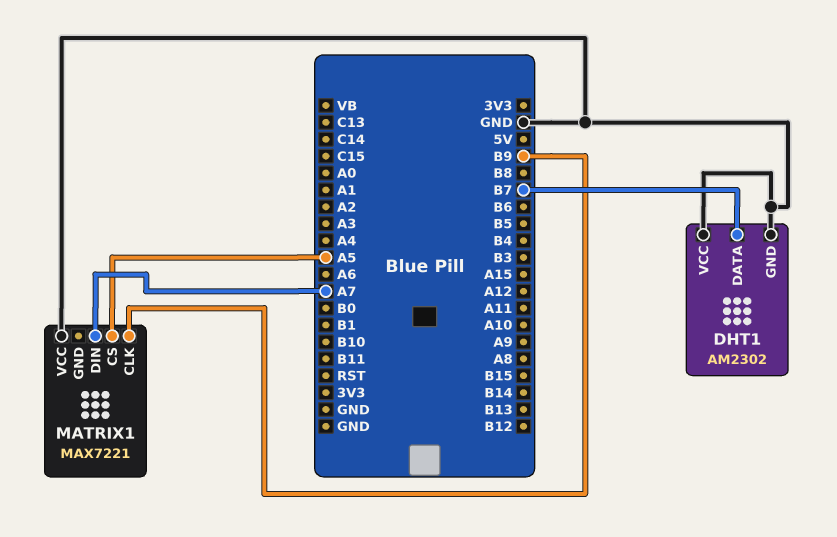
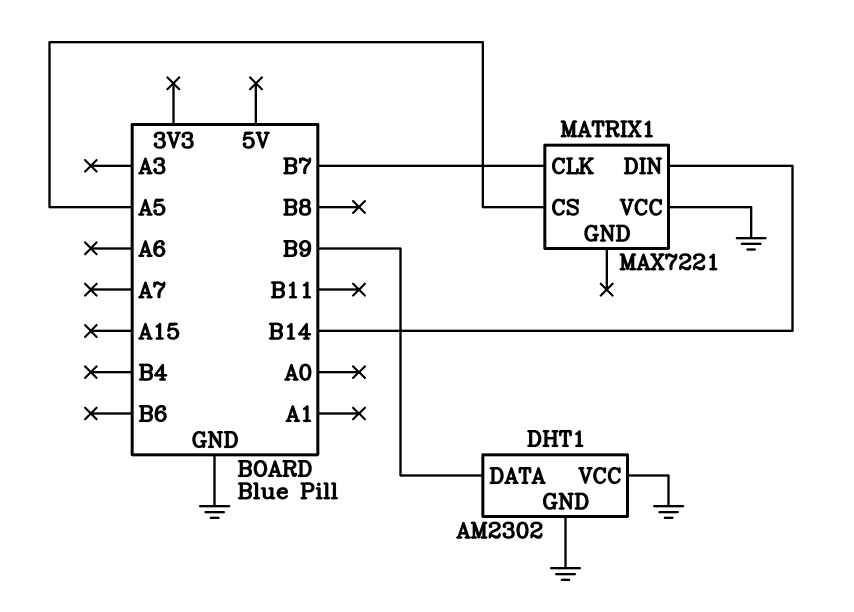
DHT1 pin DATA: B7 -> B9
MATRIX1 pin CLK: B9 -> B7
MATRIX1 pin DIN: A7 -> B14

